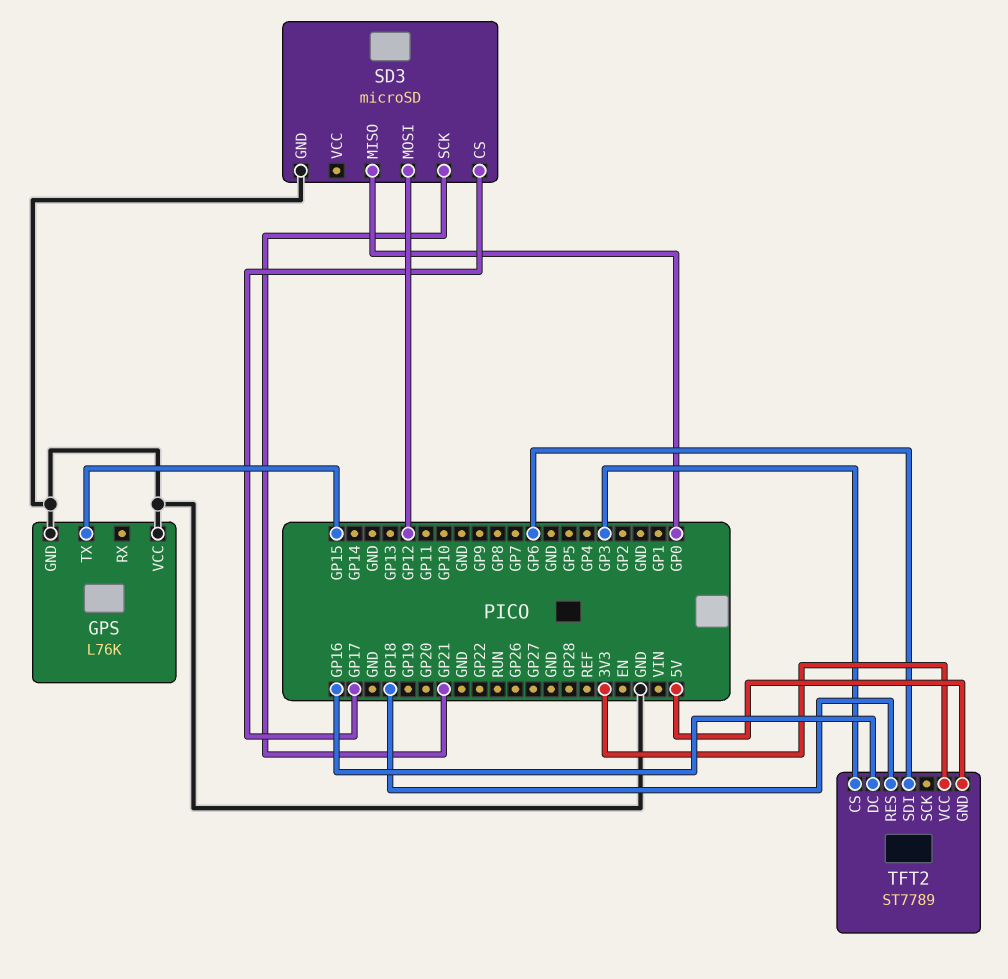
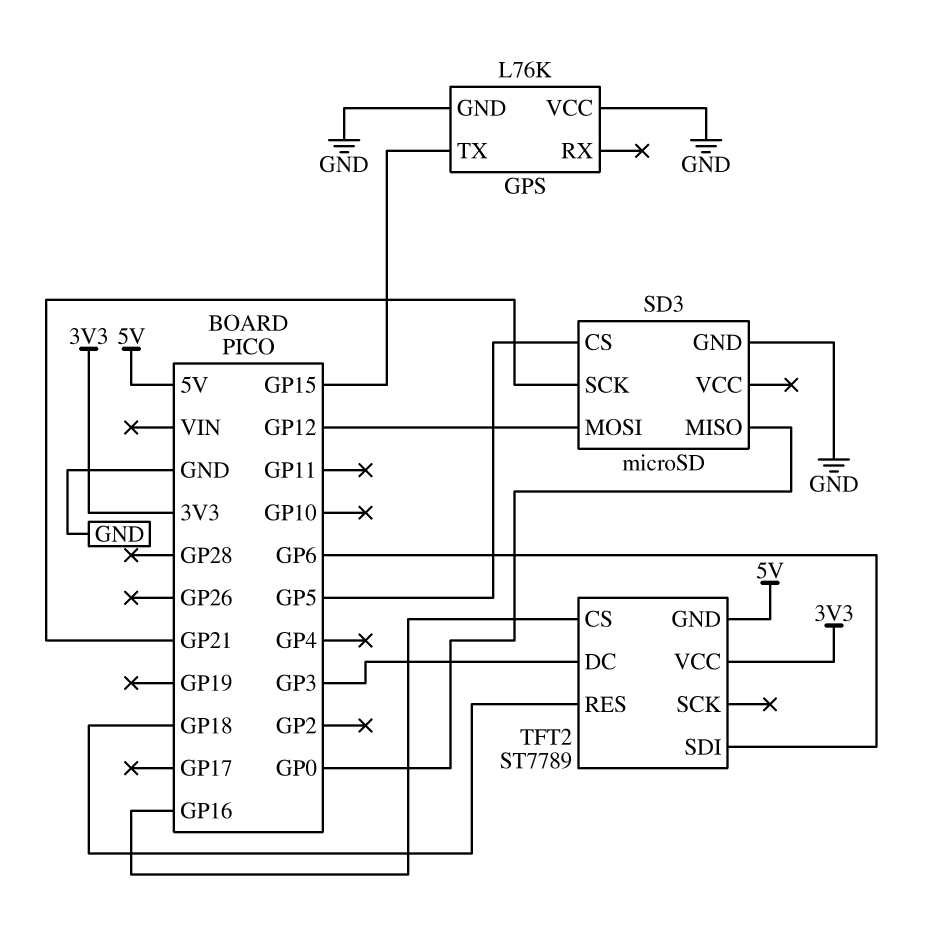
SD3 pin CS: GP17 -> GP5
TFT2 pin CS: GP3 -> GP16
TFT2 pin DC: GP16 -> GP3

